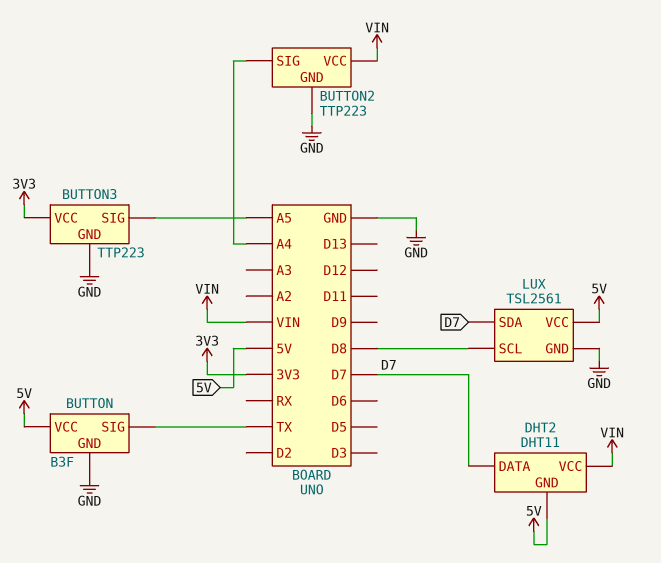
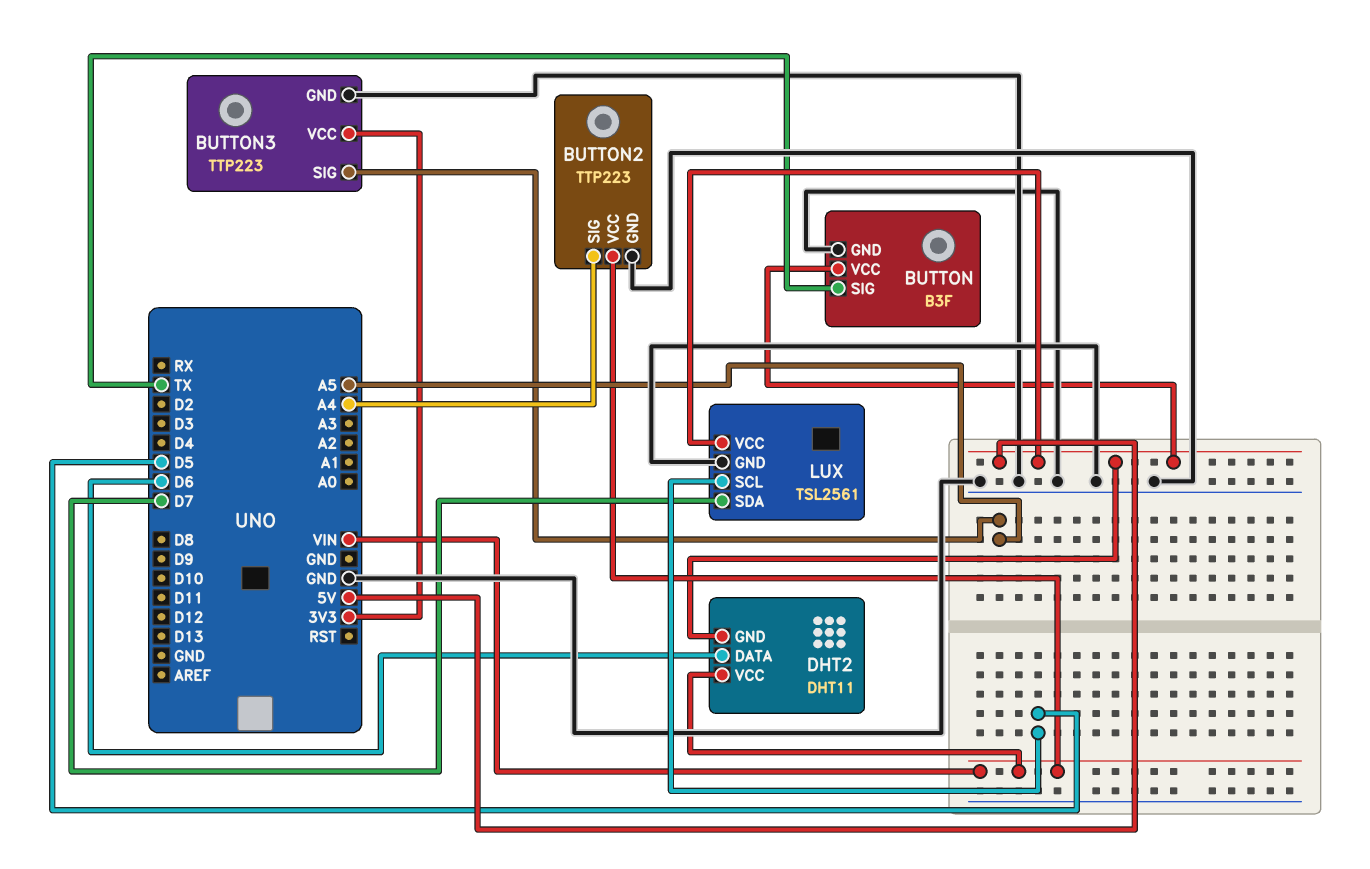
DHT2 pin DATA: D7 -> D6
LUX pin SCL: D8 -> D5

